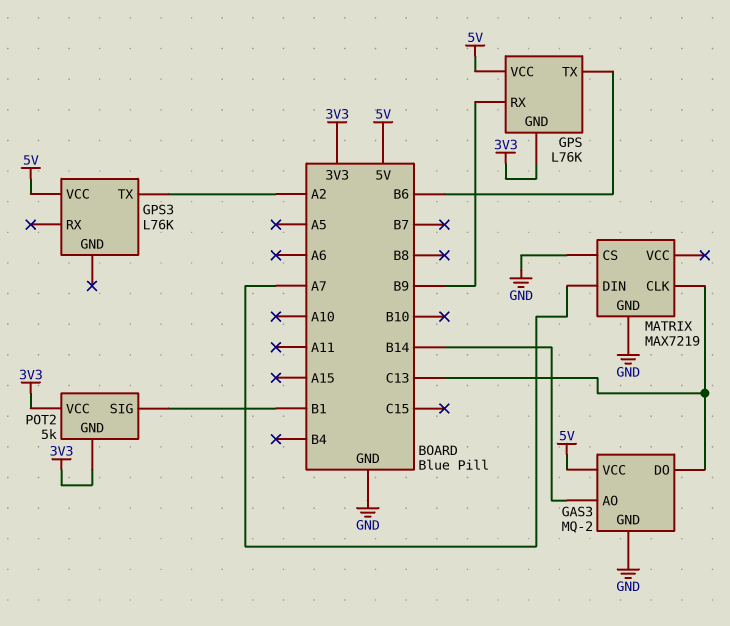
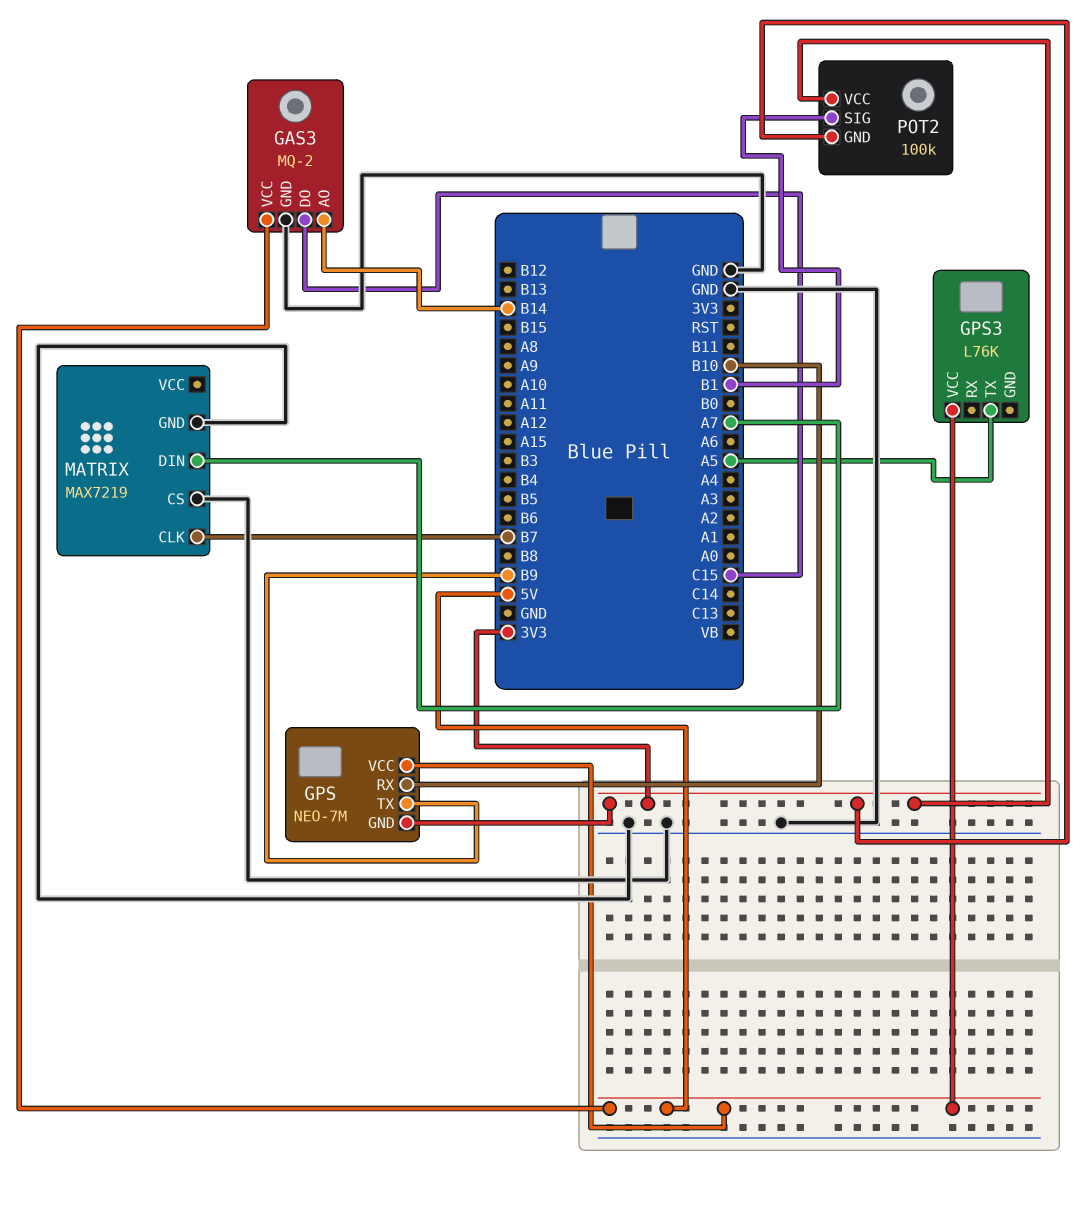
GAS3 pin DO: C13 -> C15
GPS: L76K -> NEO-7M
GPS pin RX: B9 -> B10
GPS pin TX: B6 -> B9
GPS3 pin TX: A2 -> A5
MATRIX pin CLK: C13 -> B7
POT2: 5k -> 100k

